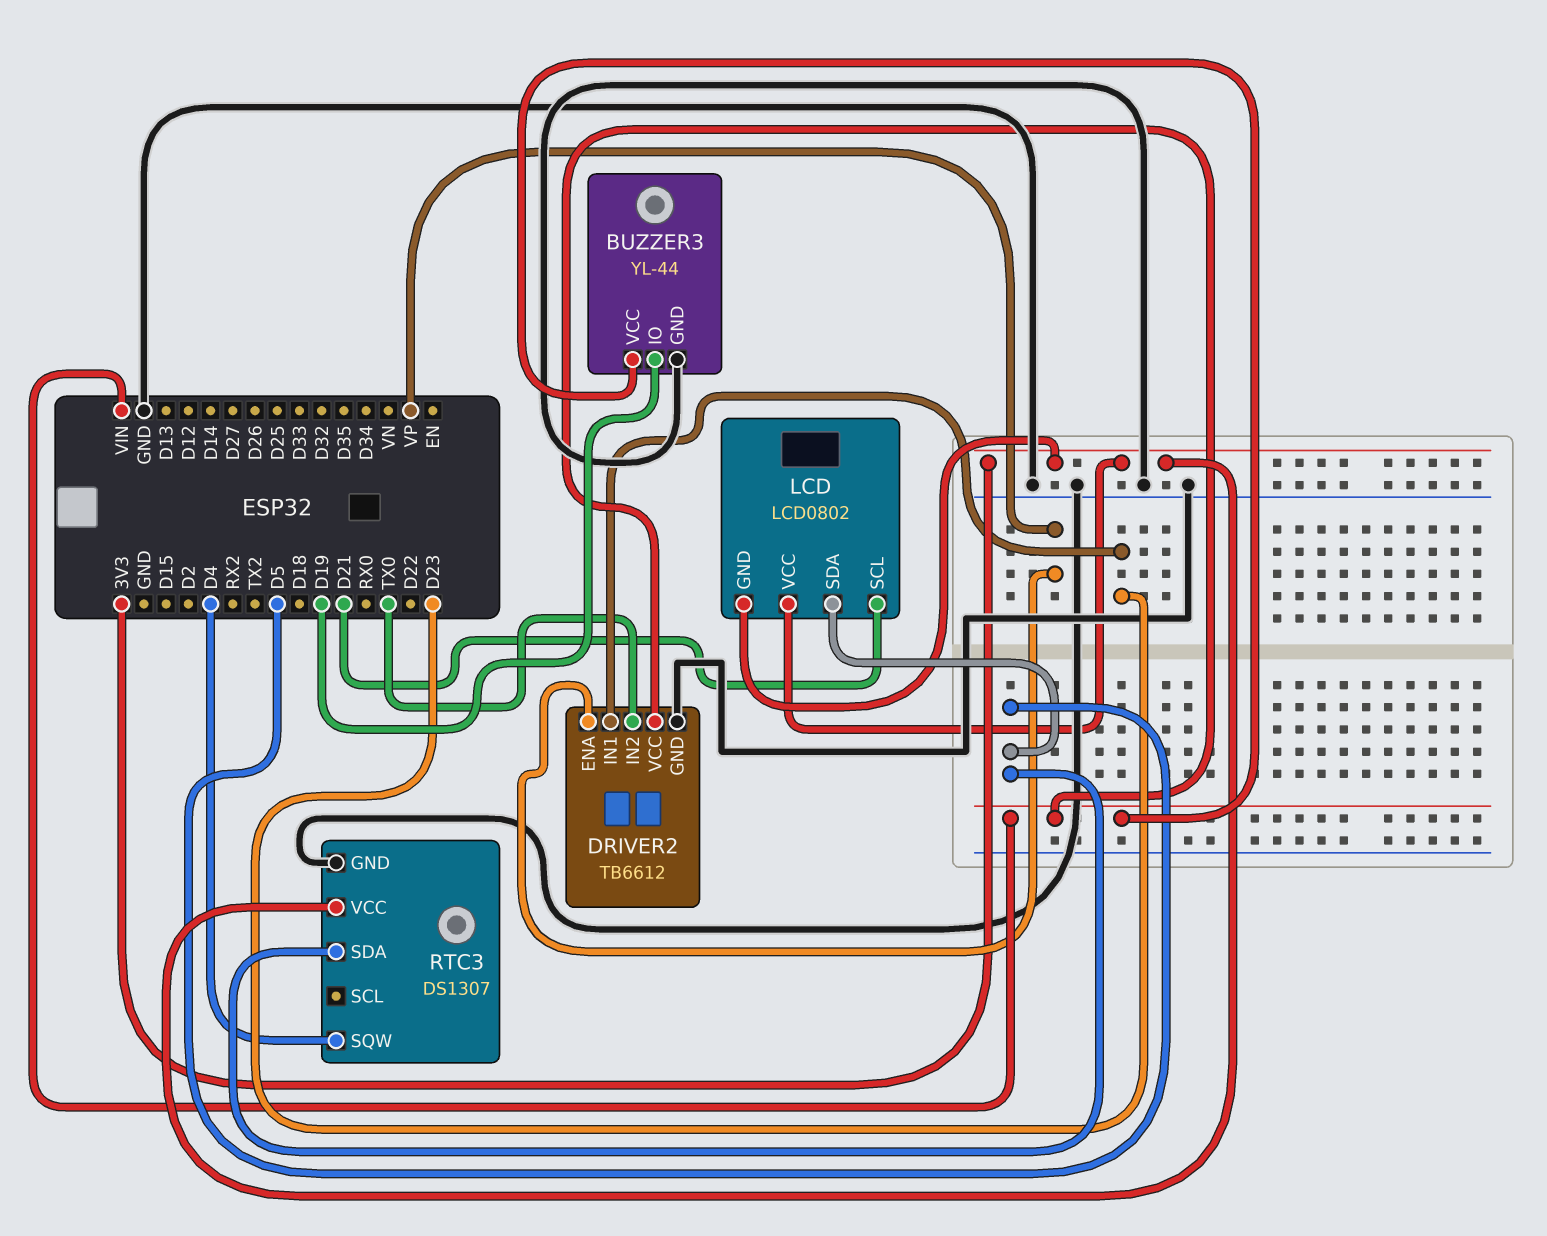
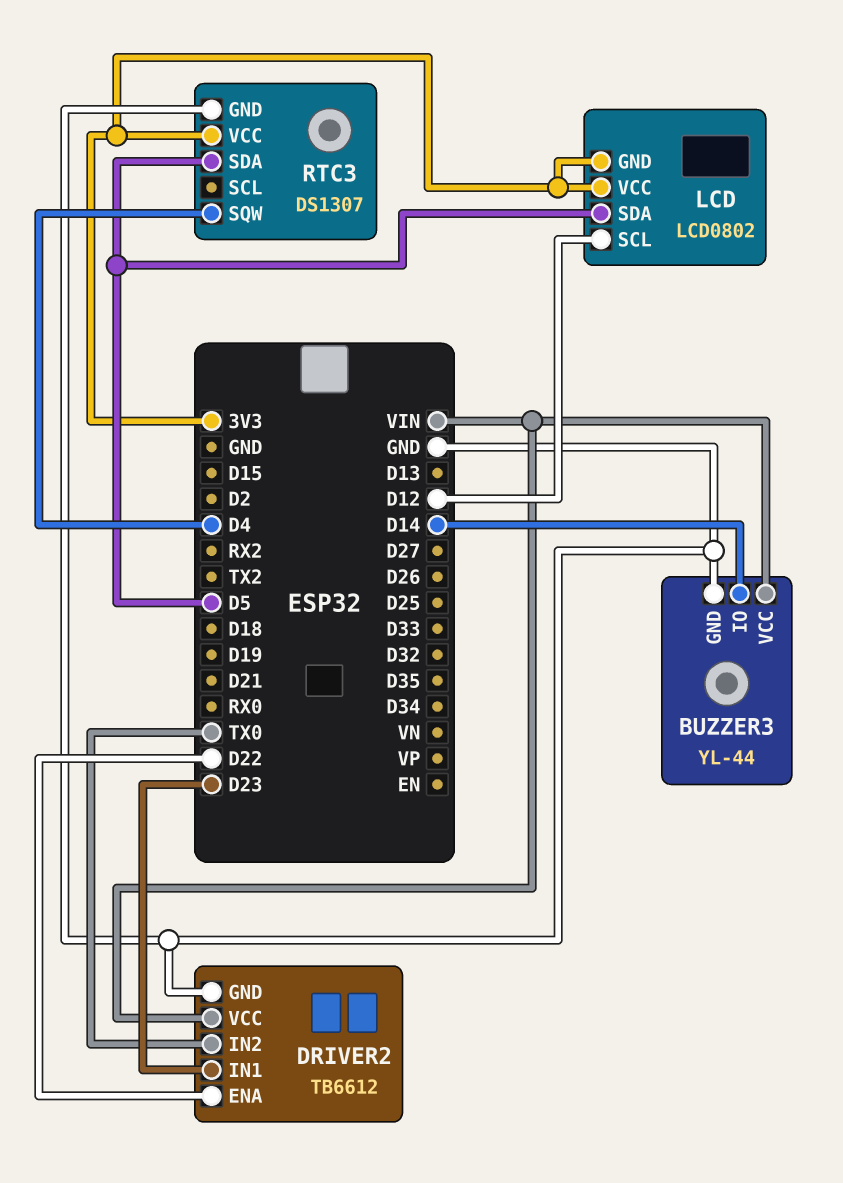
BUZZER3 pin IO: D19 -> D14
DRIVER2 pin ENA: VP -> D22
LCD pin SCL: D21 -> D12

